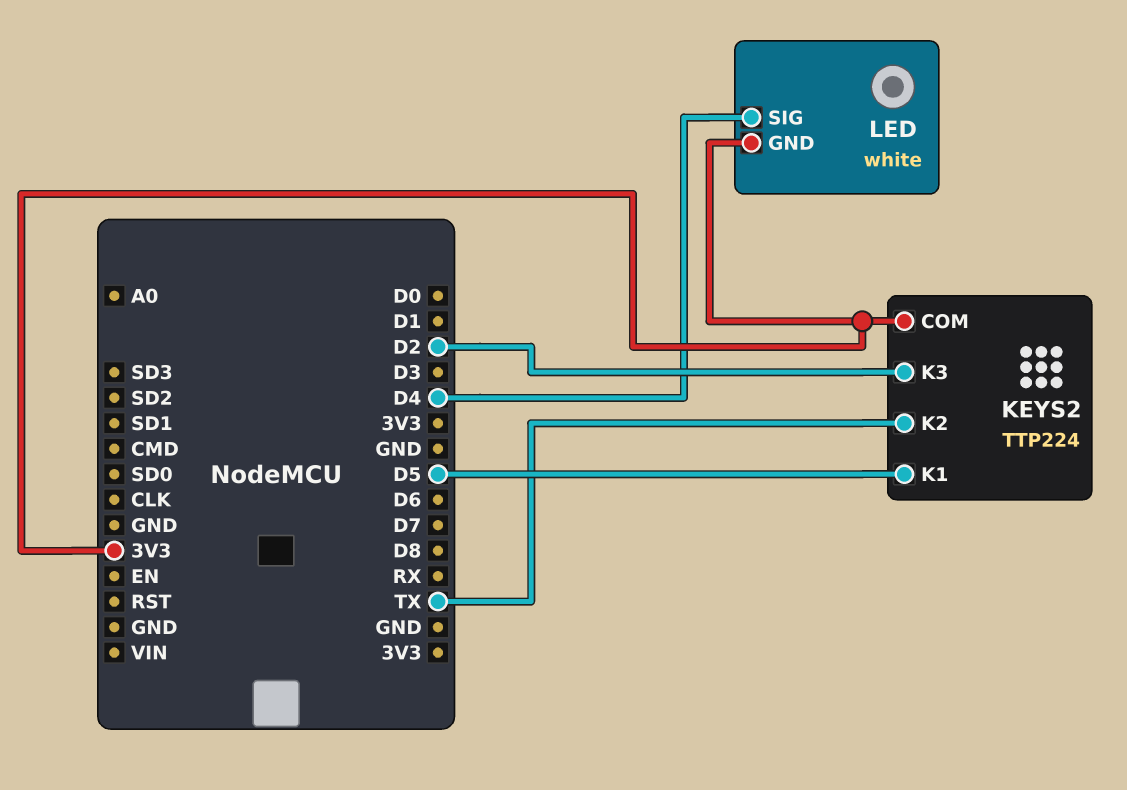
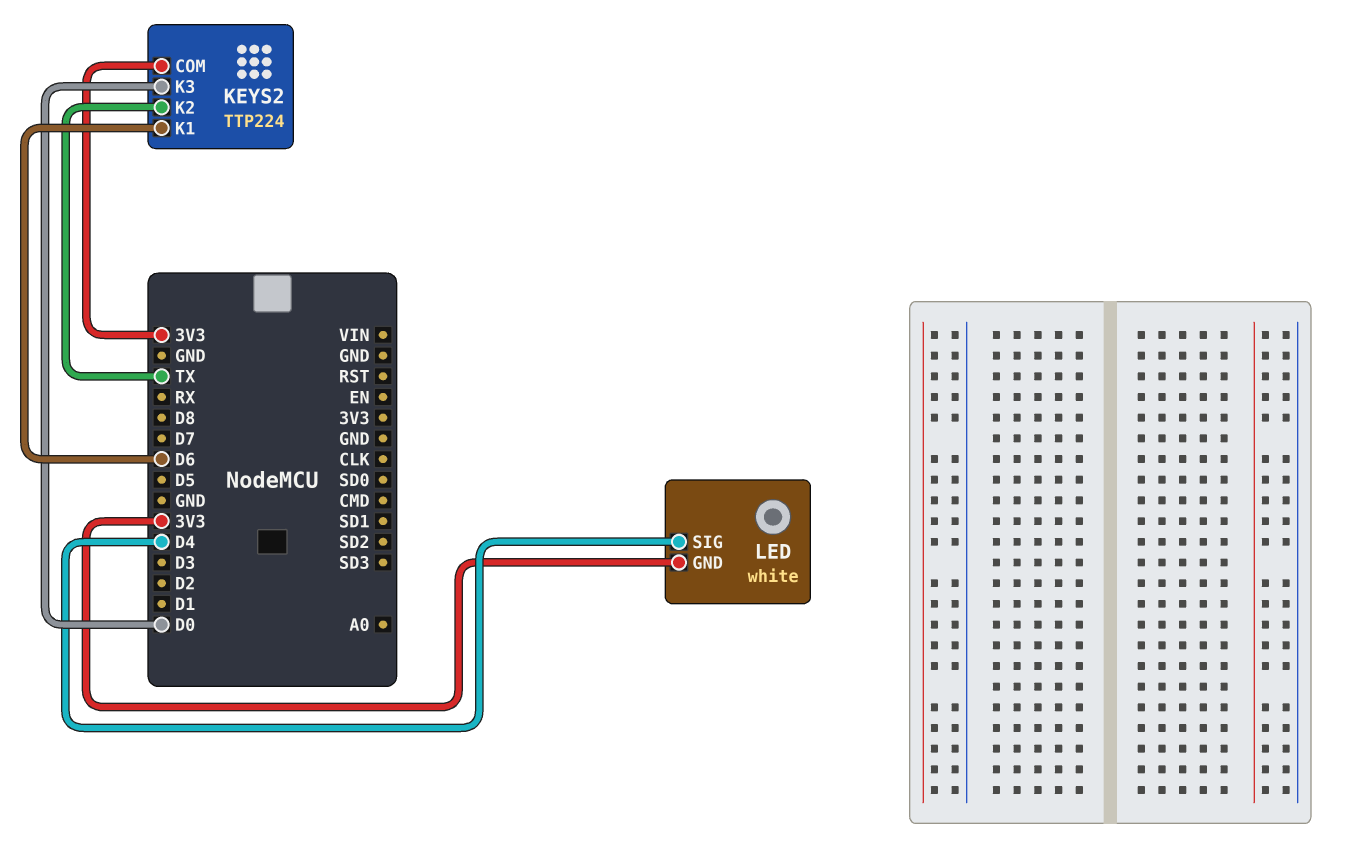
KEYS2 pin K1: D5 -> D6
KEYS2 pin K3: D2 -> D0

